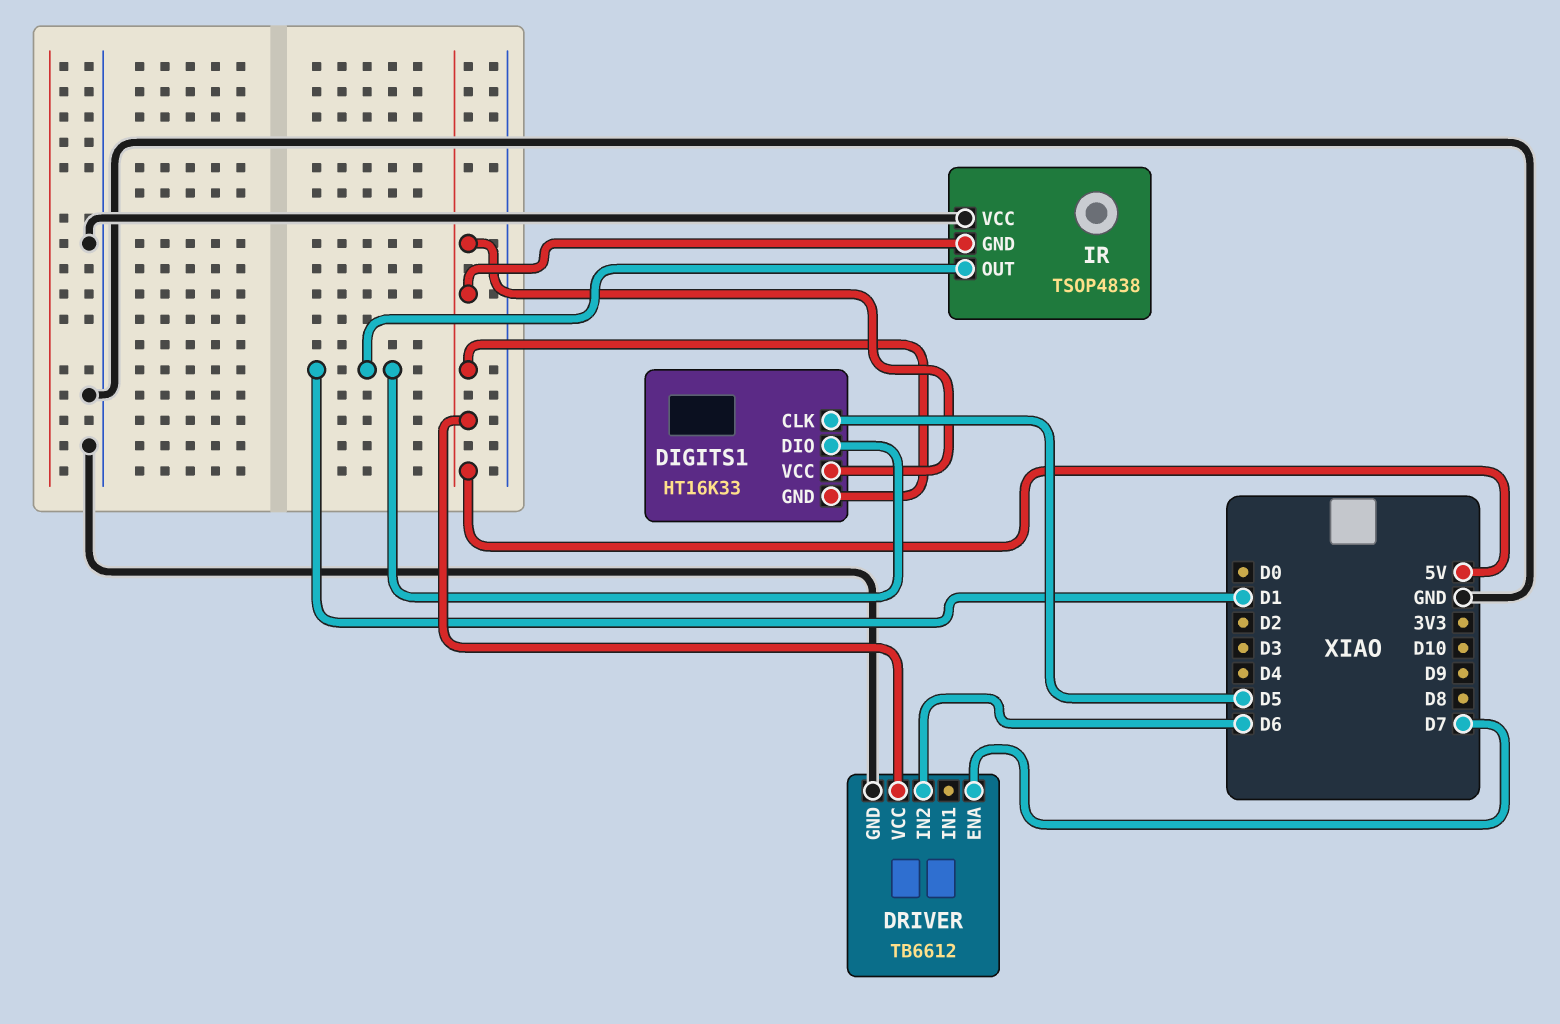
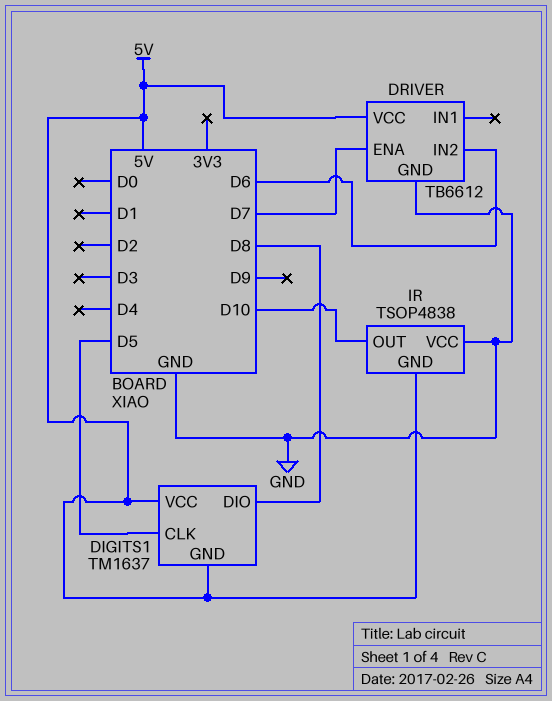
DIGITS1: HT16K33 -> TM1637
DIGITS1 pin DIO: D1 -> D8
IR pin OUT: D1 -> D10

